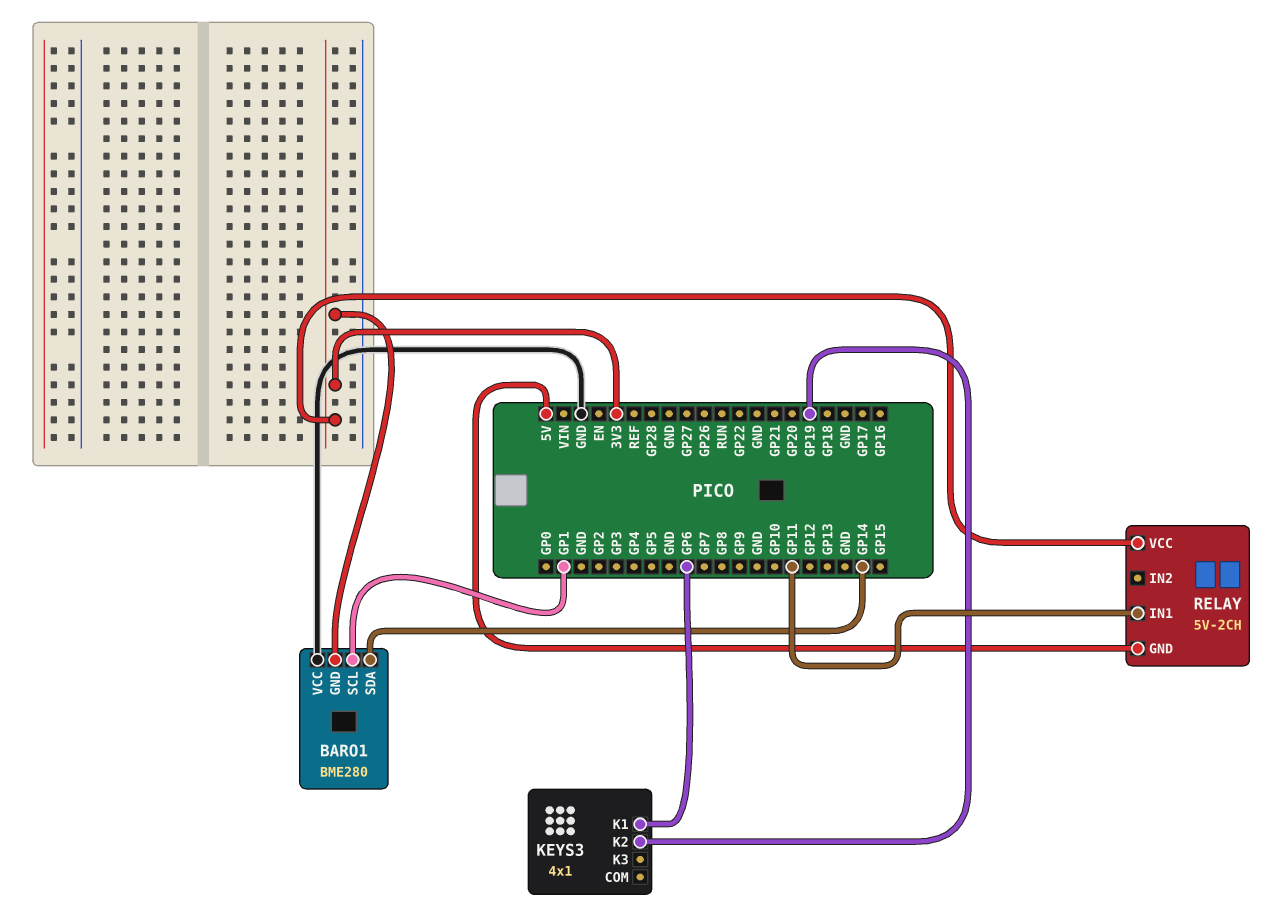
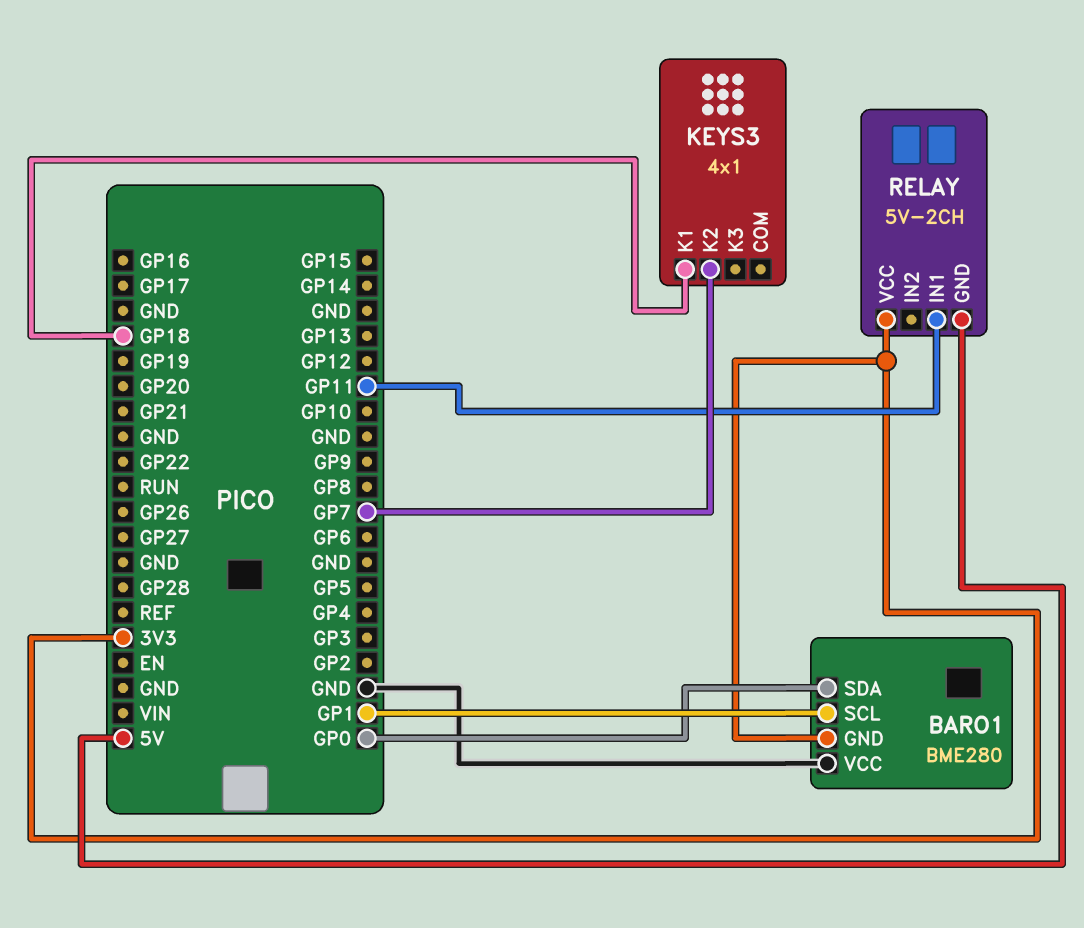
BARO1 pin SDA: GP14 -> GP0
KEYS3 pin K1: GP6 -> GP18
KEYS3 pin K2: GP19 -> GP7

